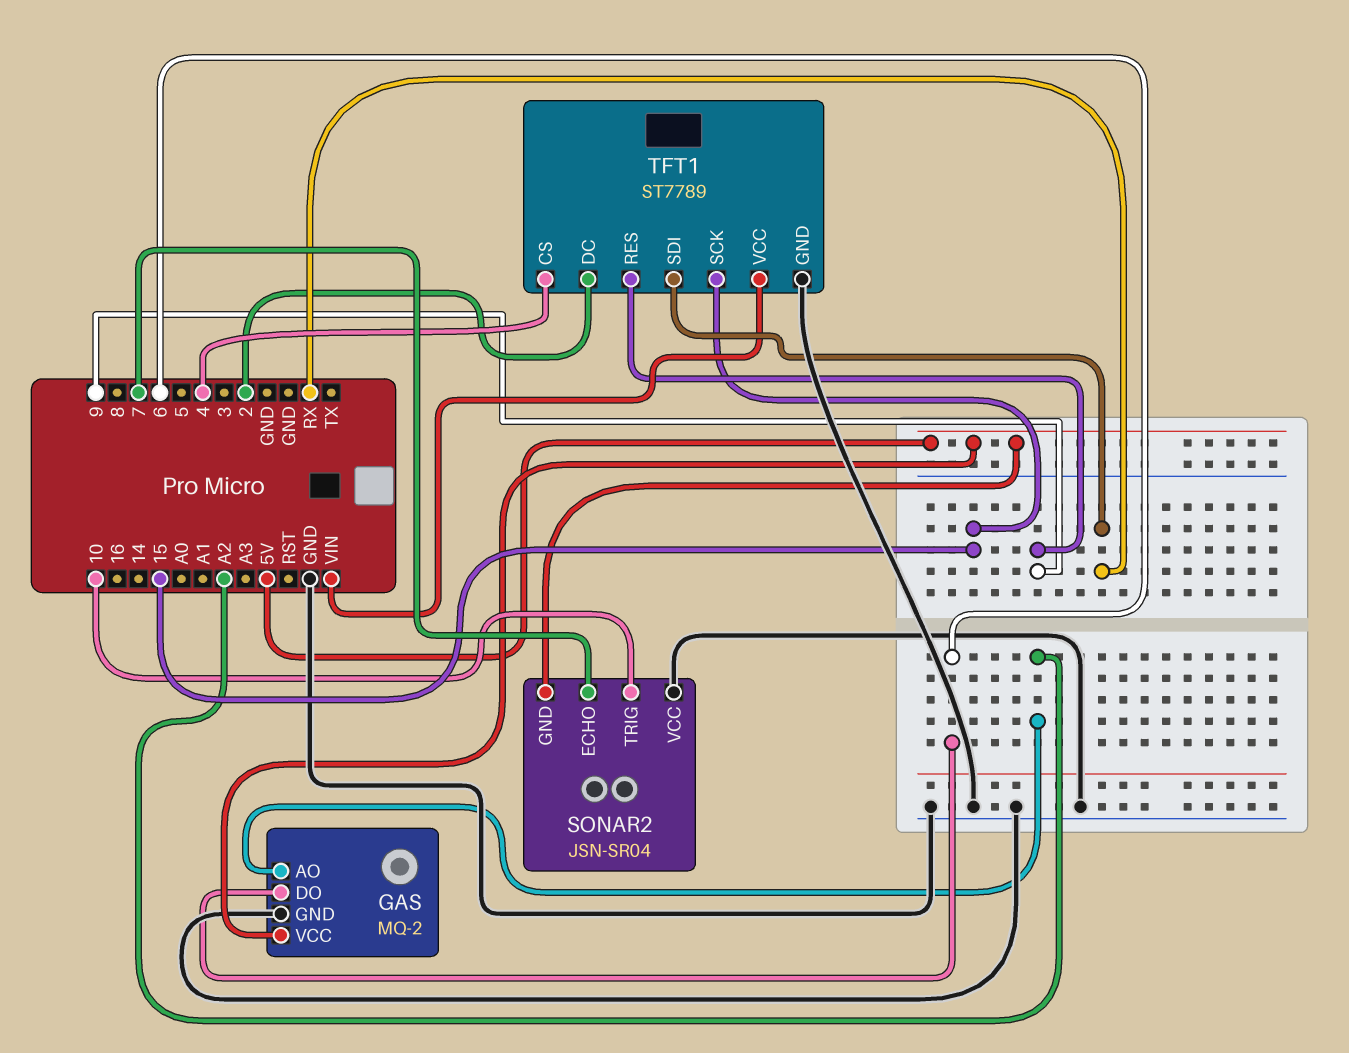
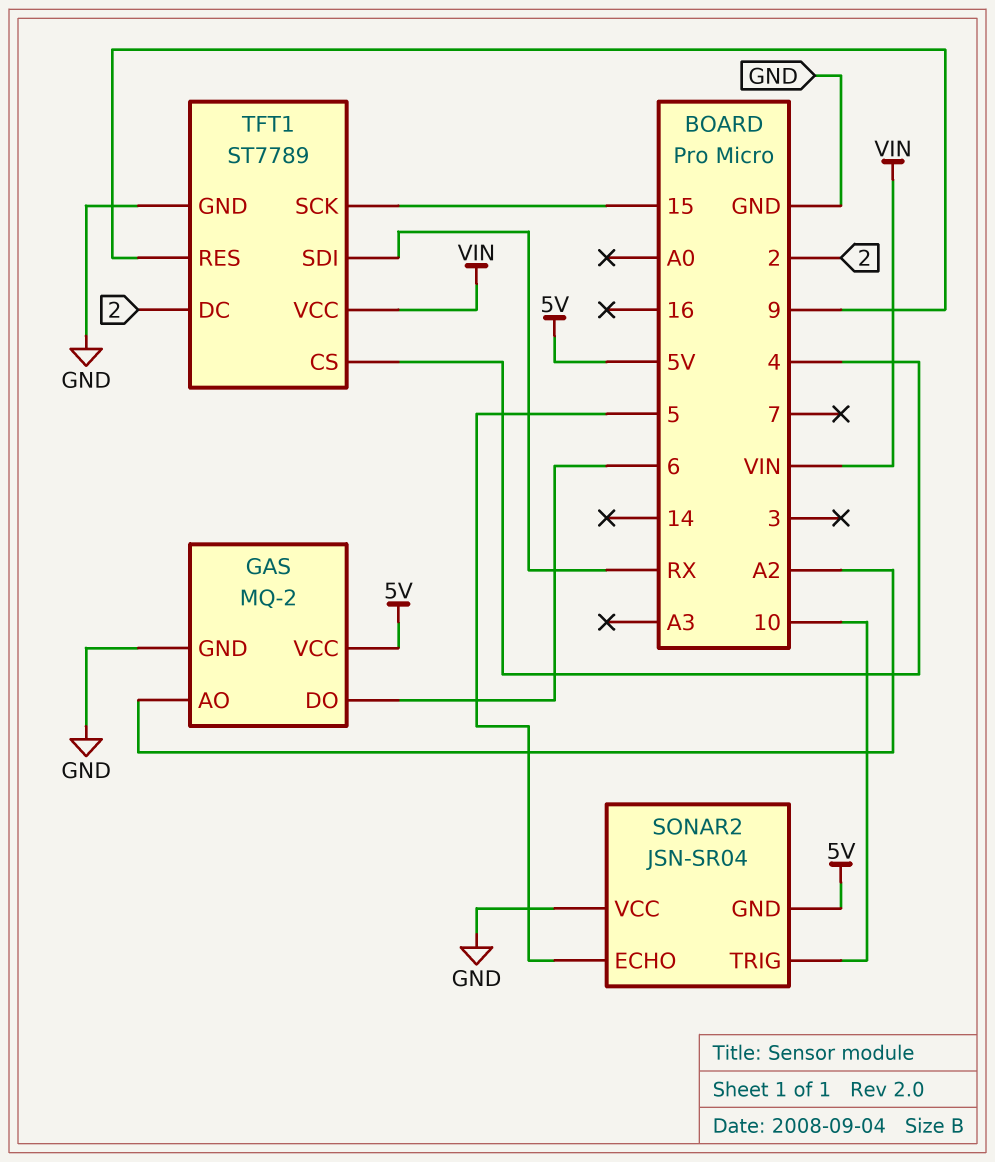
SONAR2 pin ECHO: 7 -> 5

